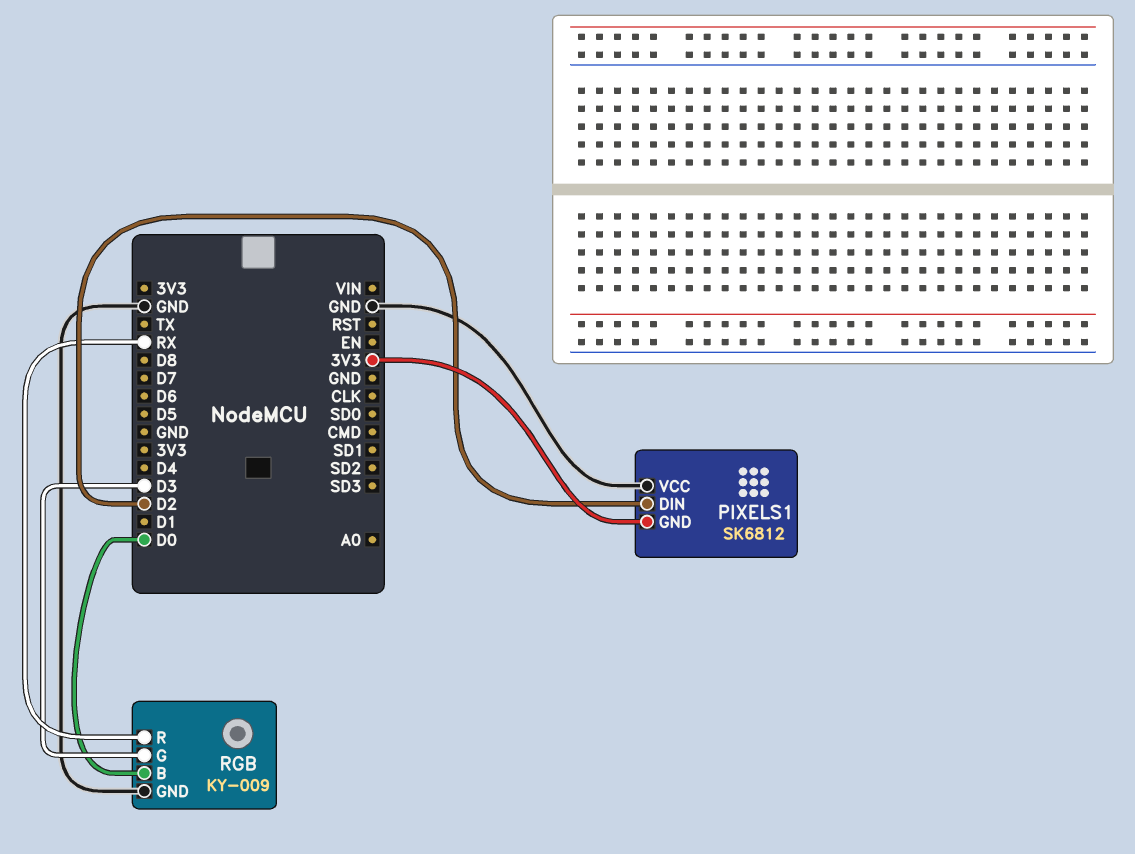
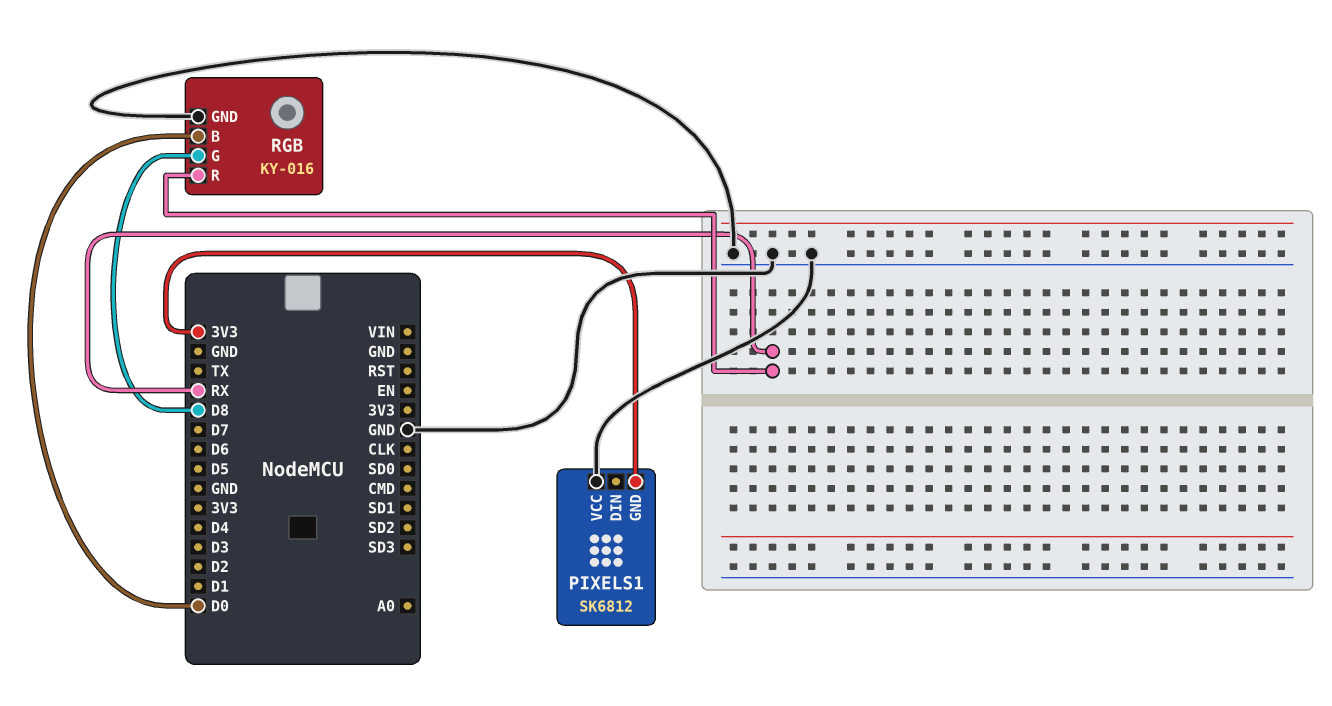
PIXELS1 pin DIN: D2 -> none
RGB: KY-009 -> KY-016
RGB pin G: D3 -> D8

